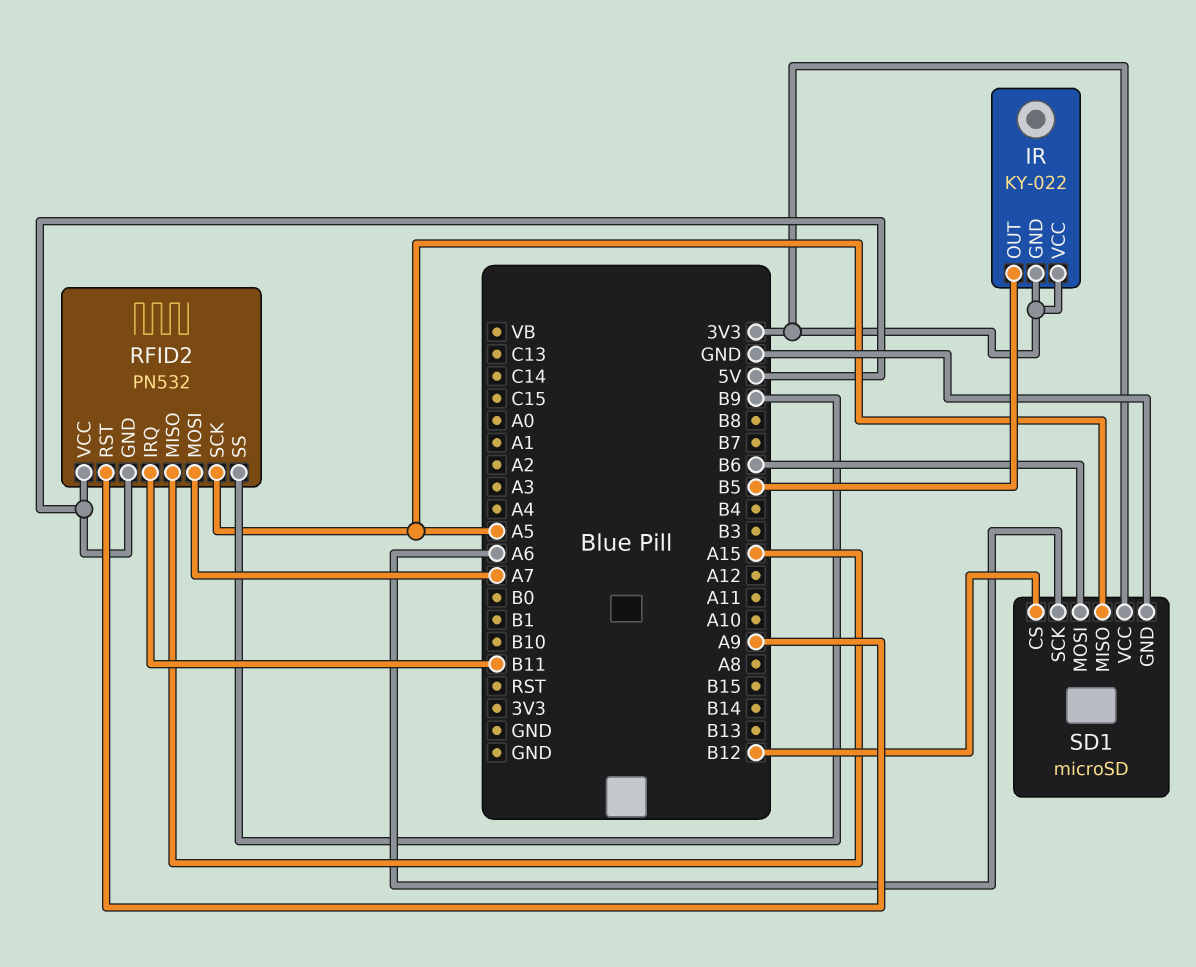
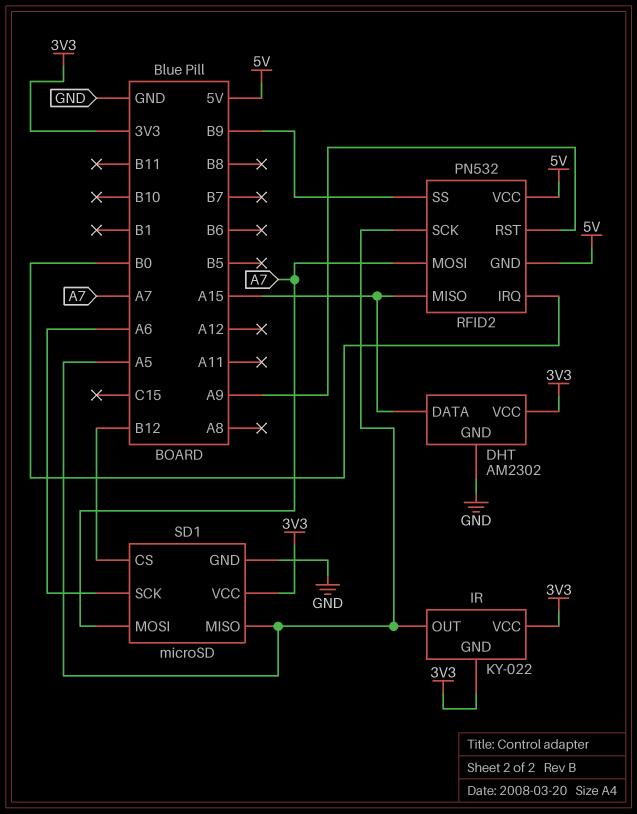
DHT: none -> AM2302
DHT pin DATA: none -> A15
DHT pin GND: none -> GND
DHT pin VCC: none -> 3V3
IR pin OUT: B5 -> A5
RFID2 pin IRQ: B11 -> B0
SD1 pin MOSI: B6 -> A7

